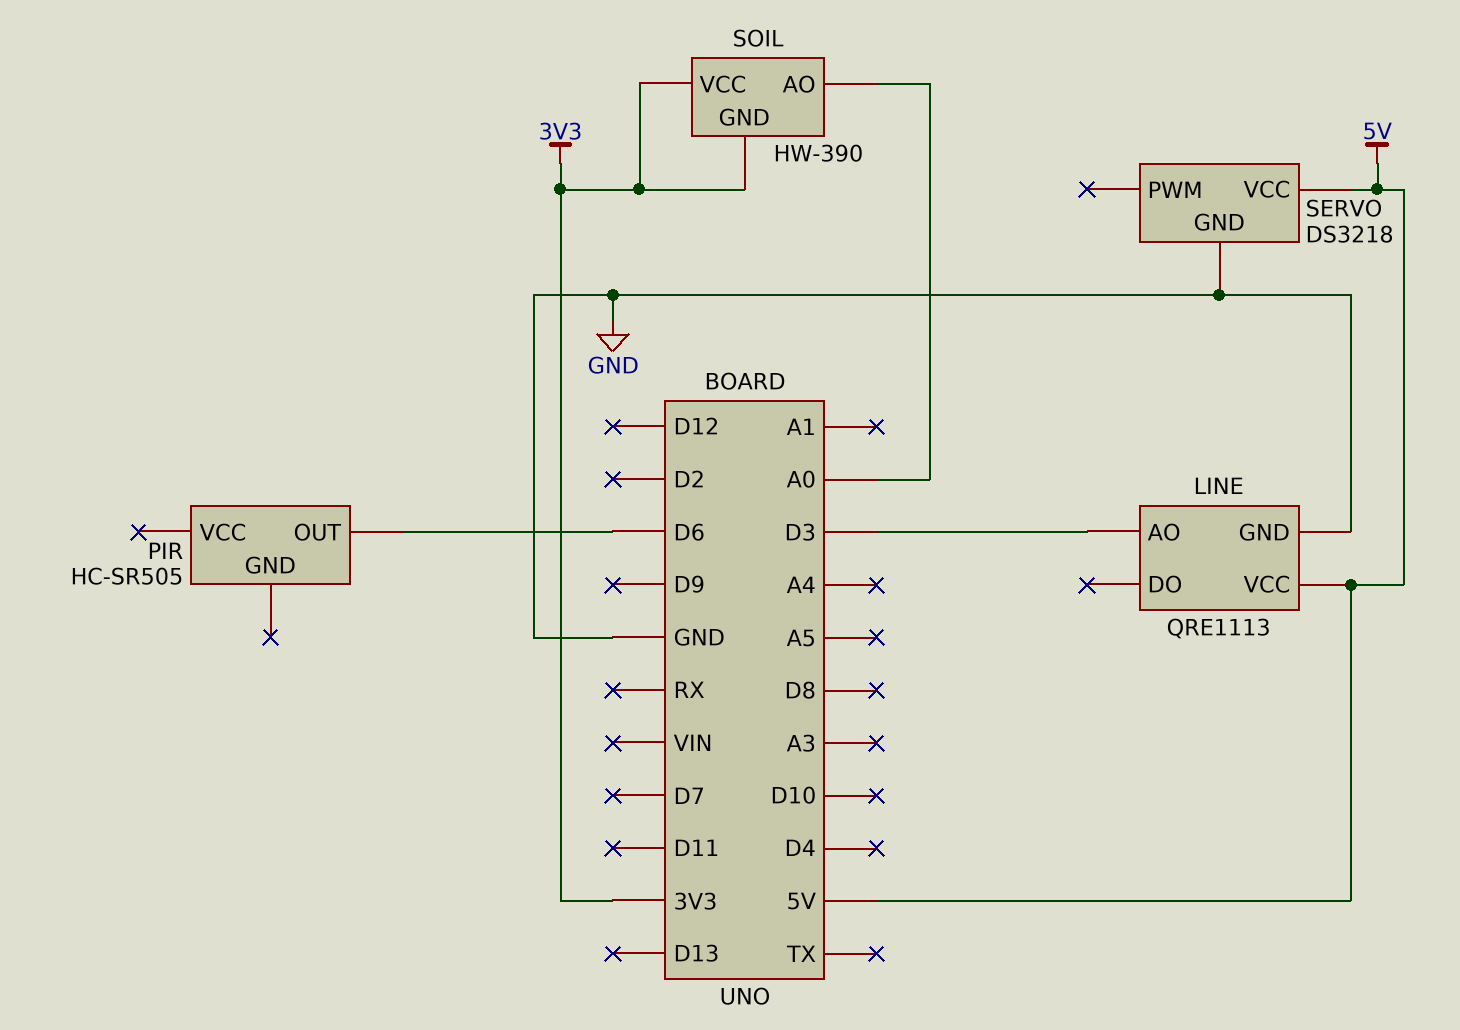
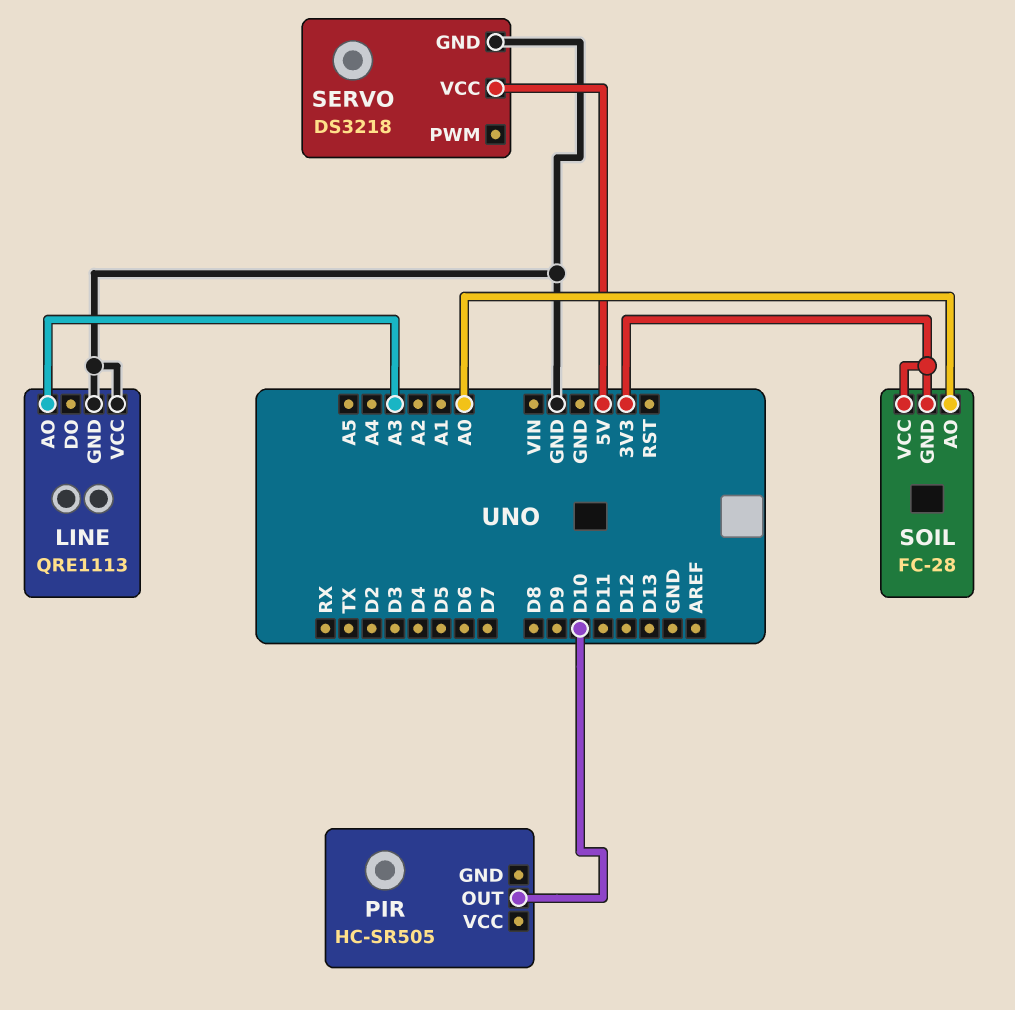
LINE pin AO: D3 -> A3
LINE pin VCC: 5V -> GND
PIR pin OUT: D6 -> D10
SOIL: HW-390 -> FC-28

